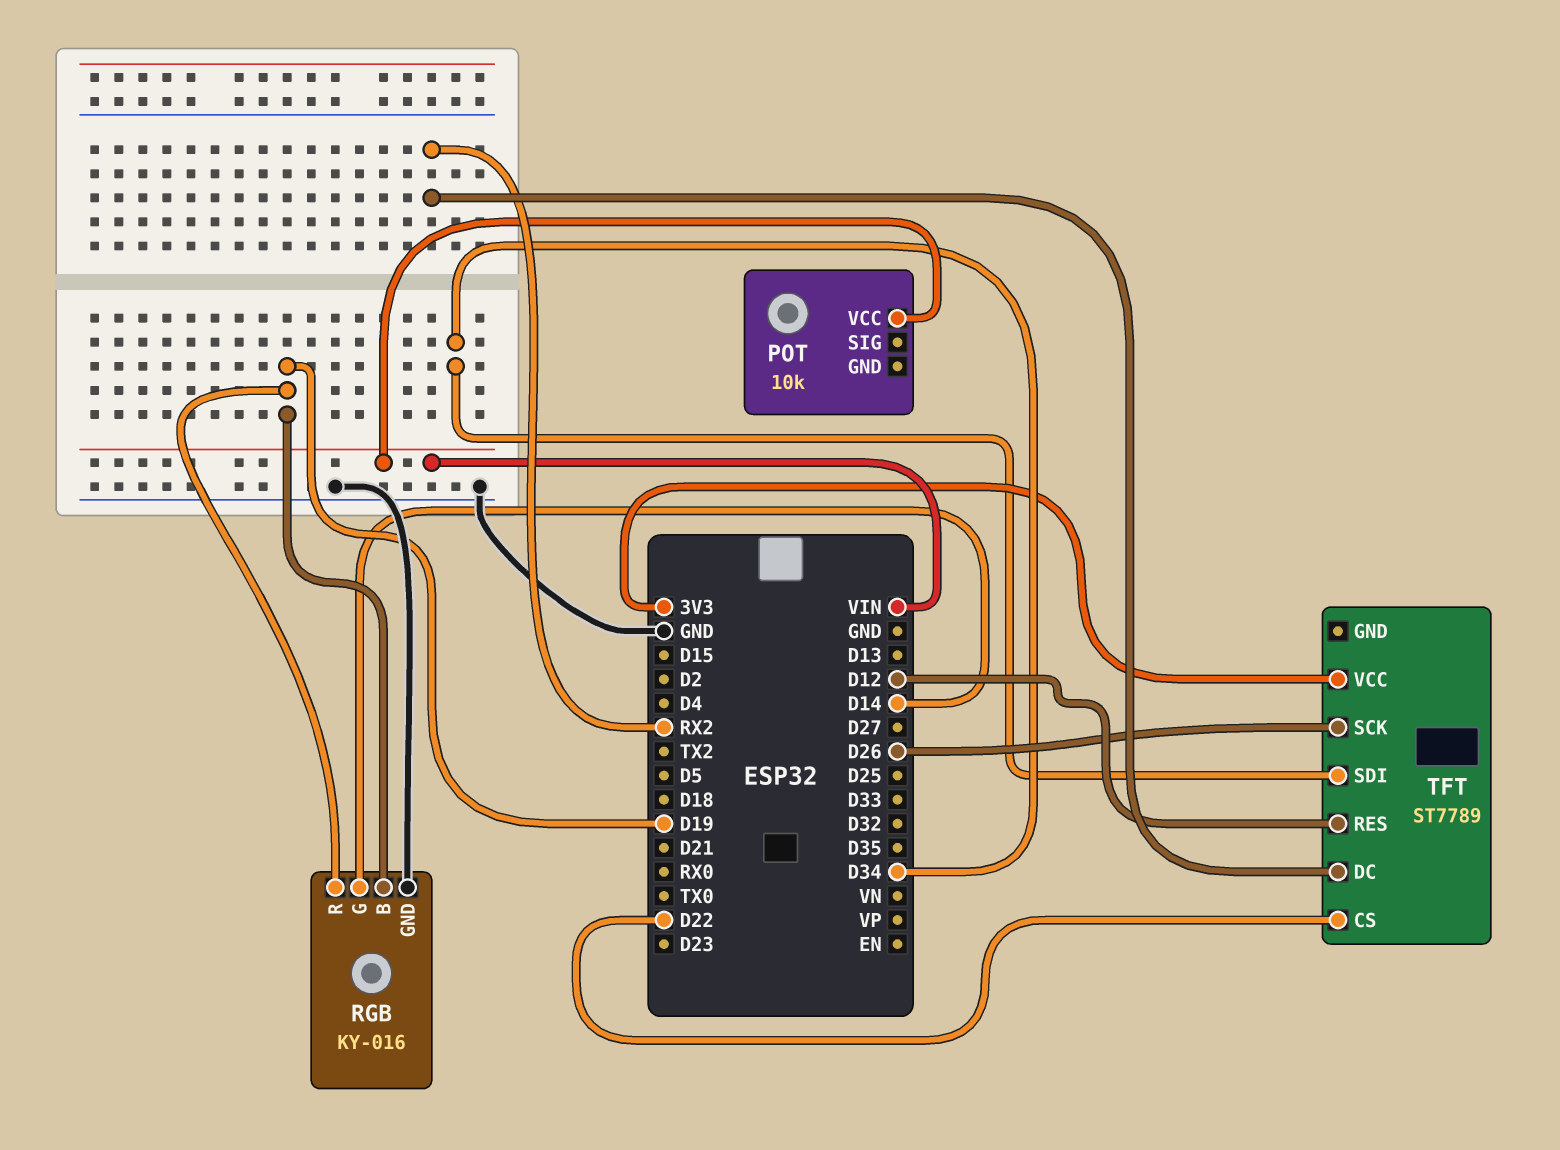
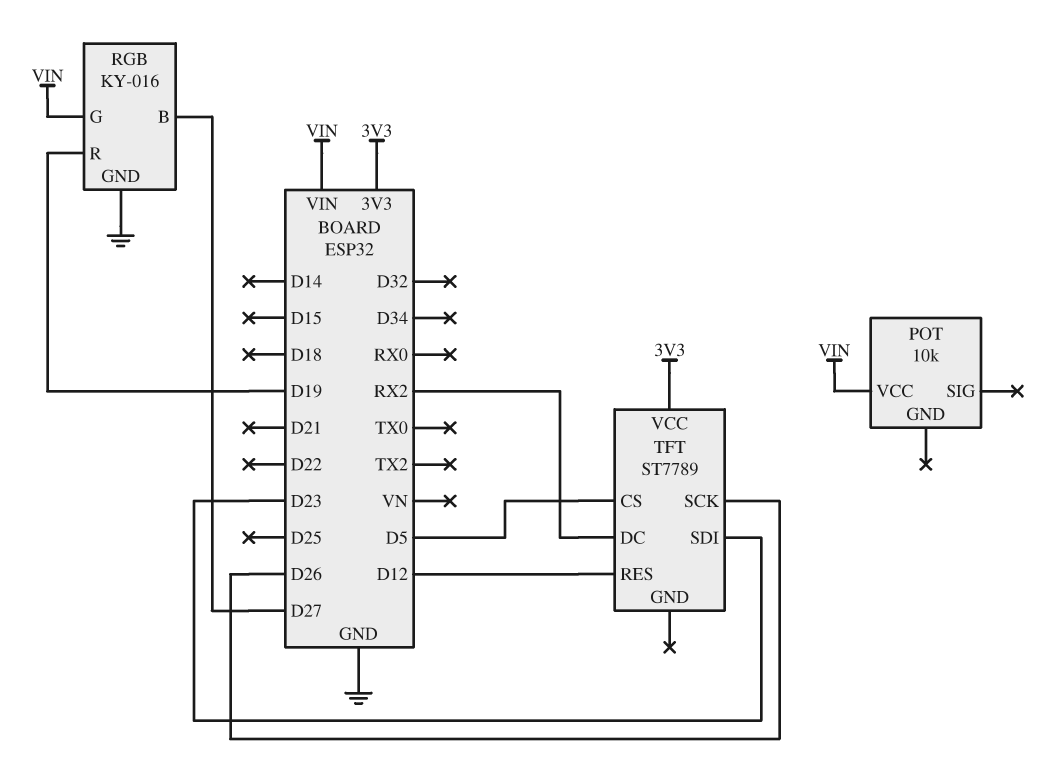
RGB pin B: D19 -> D27
RGB pin G: D14 -> VIN
TFT pin CS: D22 -> D5
TFT pin SDI: D34 -> D23

